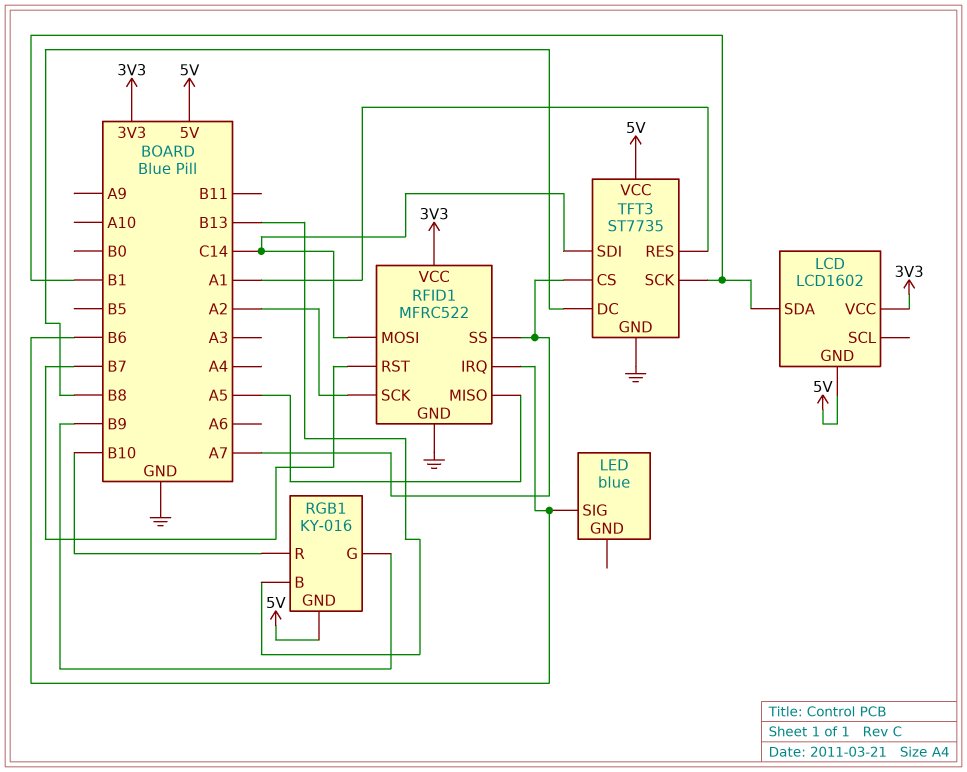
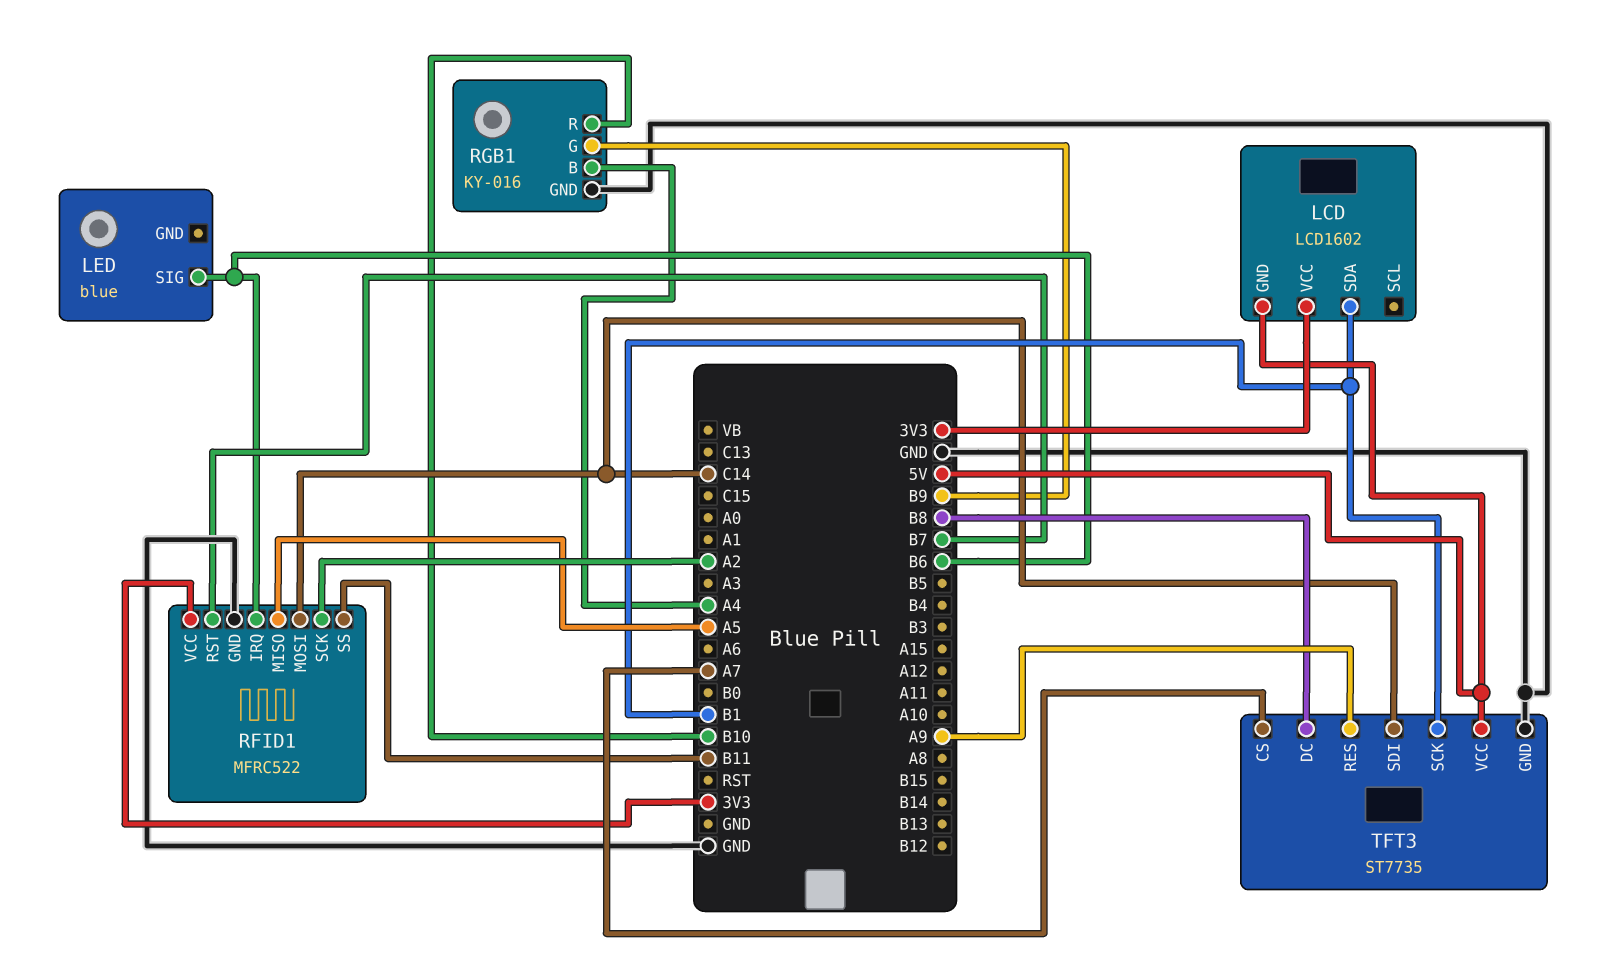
RFID1 pin SS: A7 -> B11
RGB1 pin B: B13 -> A4
RGB1 pin GND: 5V -> GND
TFT3 pin RES: A1 -> A9

